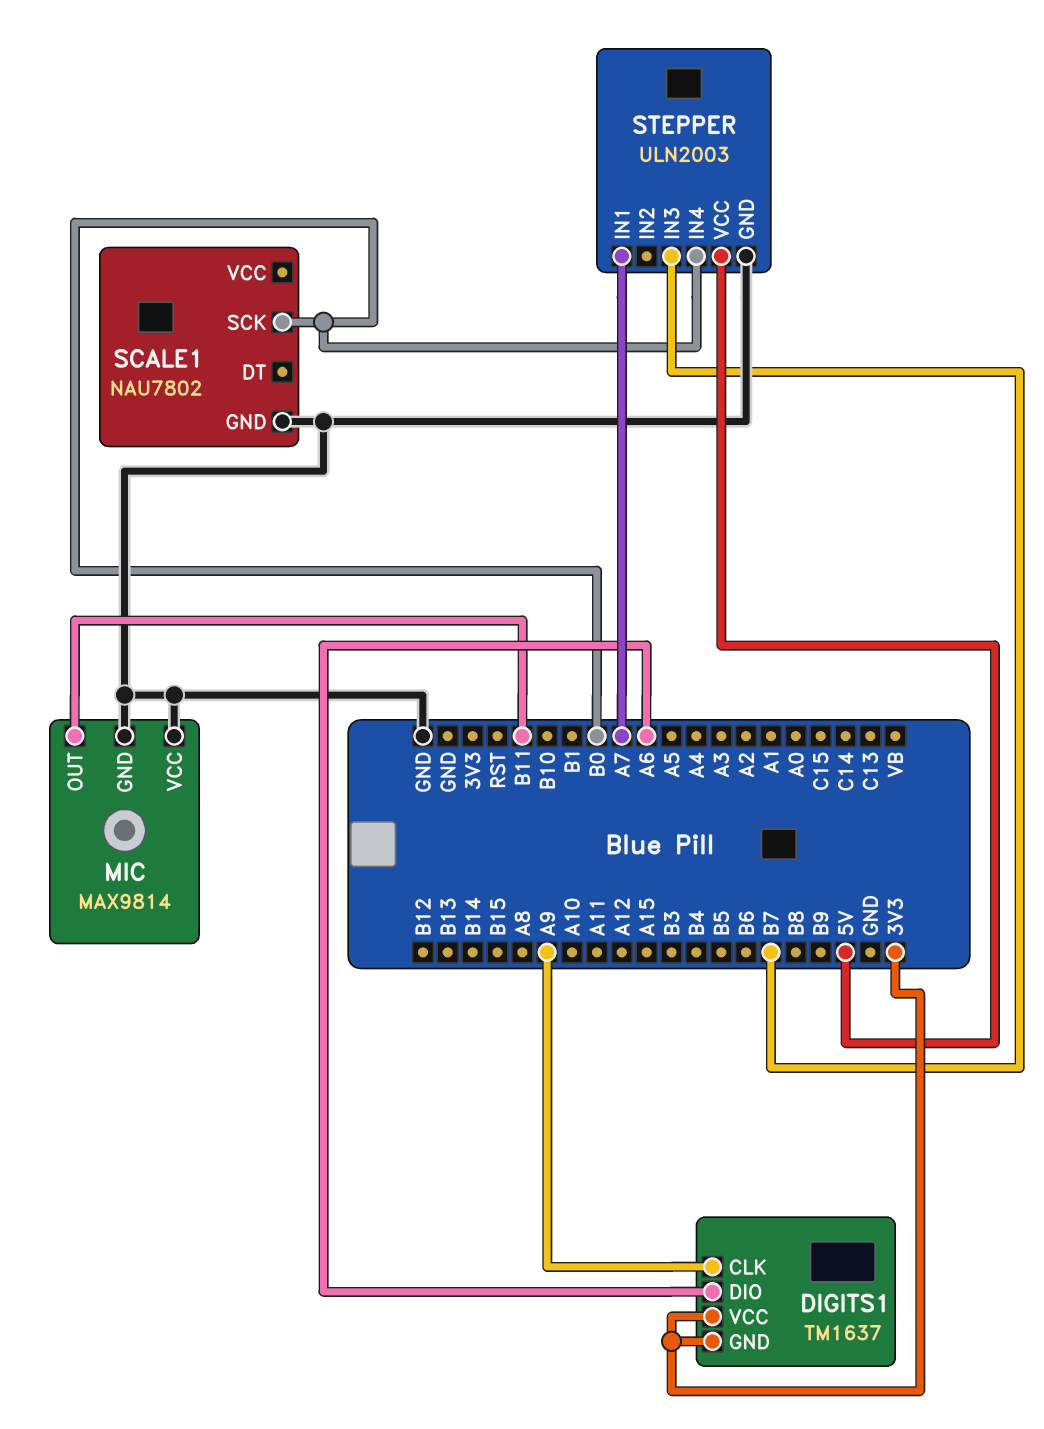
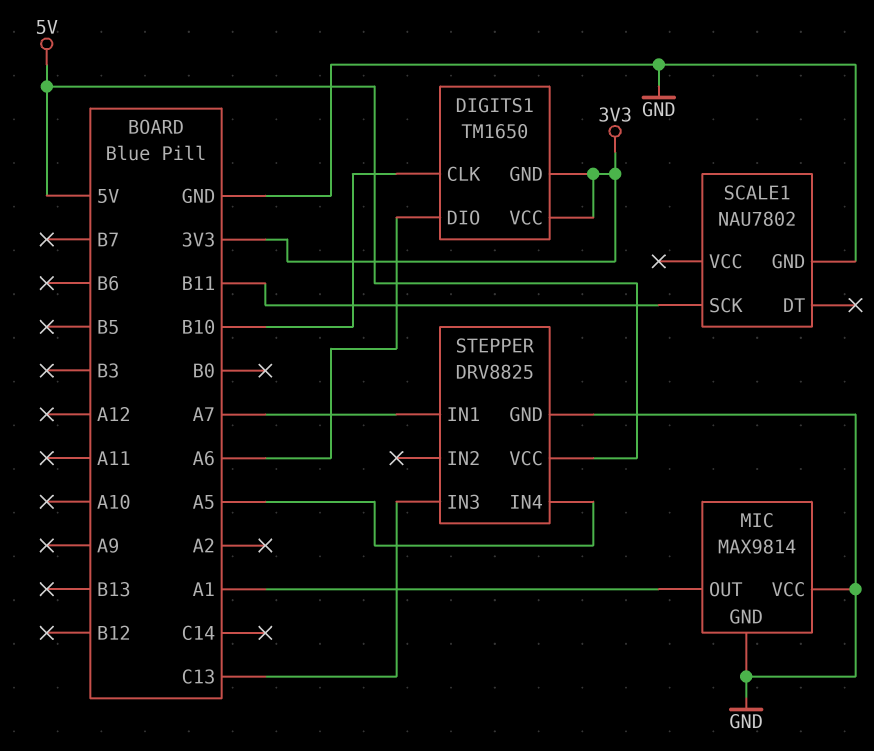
DIGITS1: TM1637 -> TM1650
DIGITS1 pin CLK: A9 -> B10
MIC pin OUT: B11 -> A1
SCALE1 pin SCK: B0 -> B11
STEPPER: ULN2003 -> DRV8825
STEPPER pin IN3: B7 -> C13
STEPPER pin IN4: B0 -> A5

